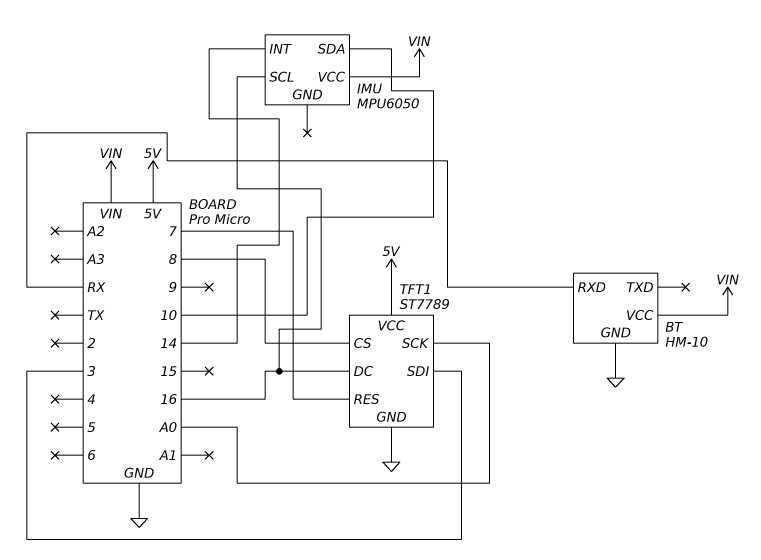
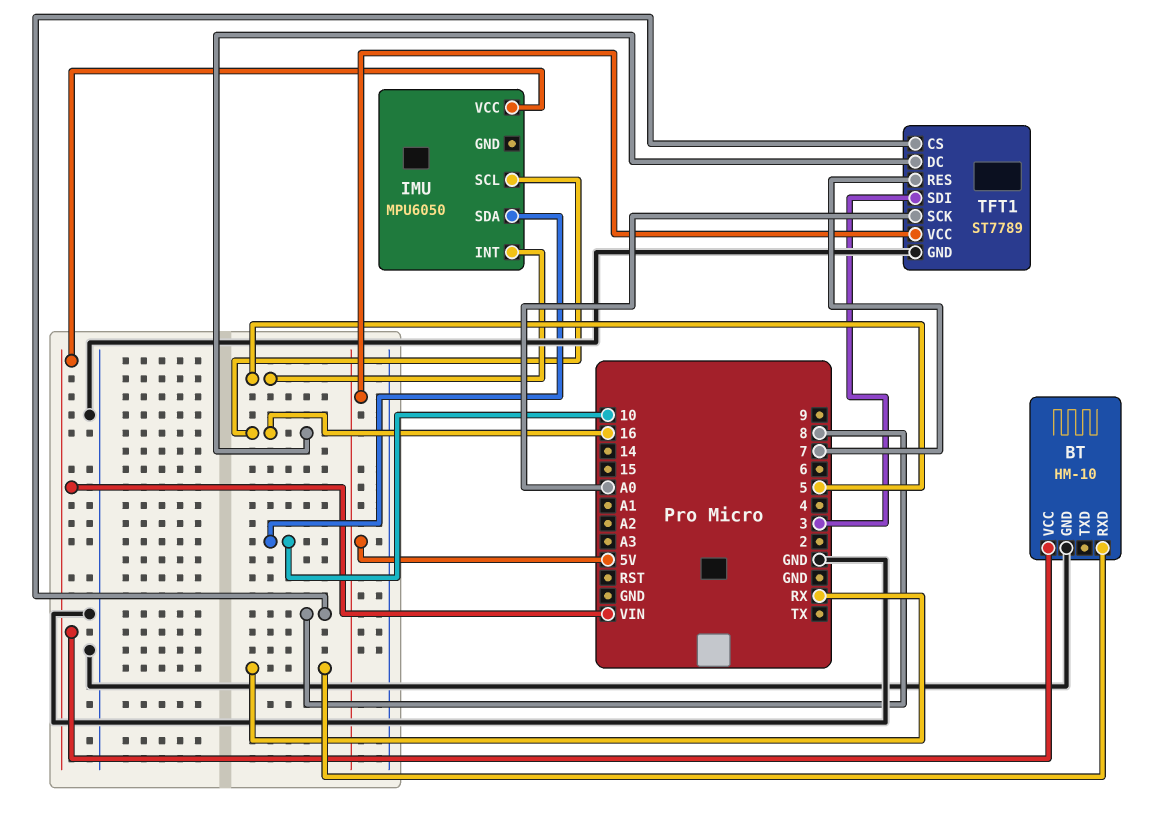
IMU pin INT: 14 -> 5

